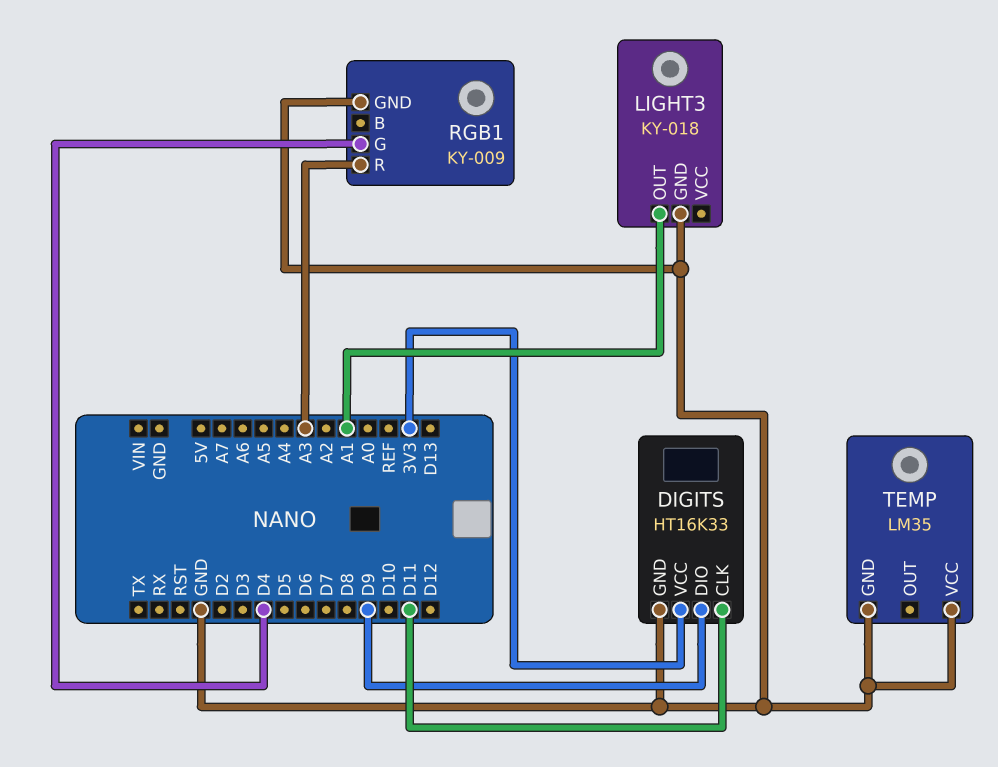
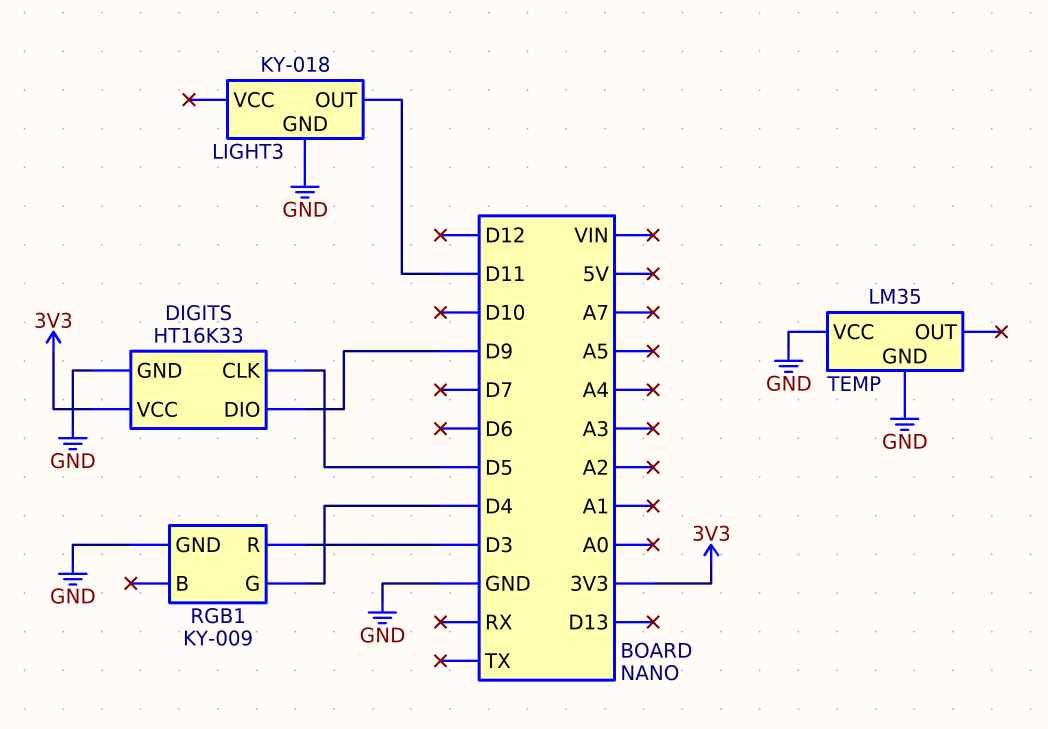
DIGITS pin CLK: D11 -> D5
LIGHT3 pin OUT: A1 -> D11
RGB1 pin R: A3 -> D3

